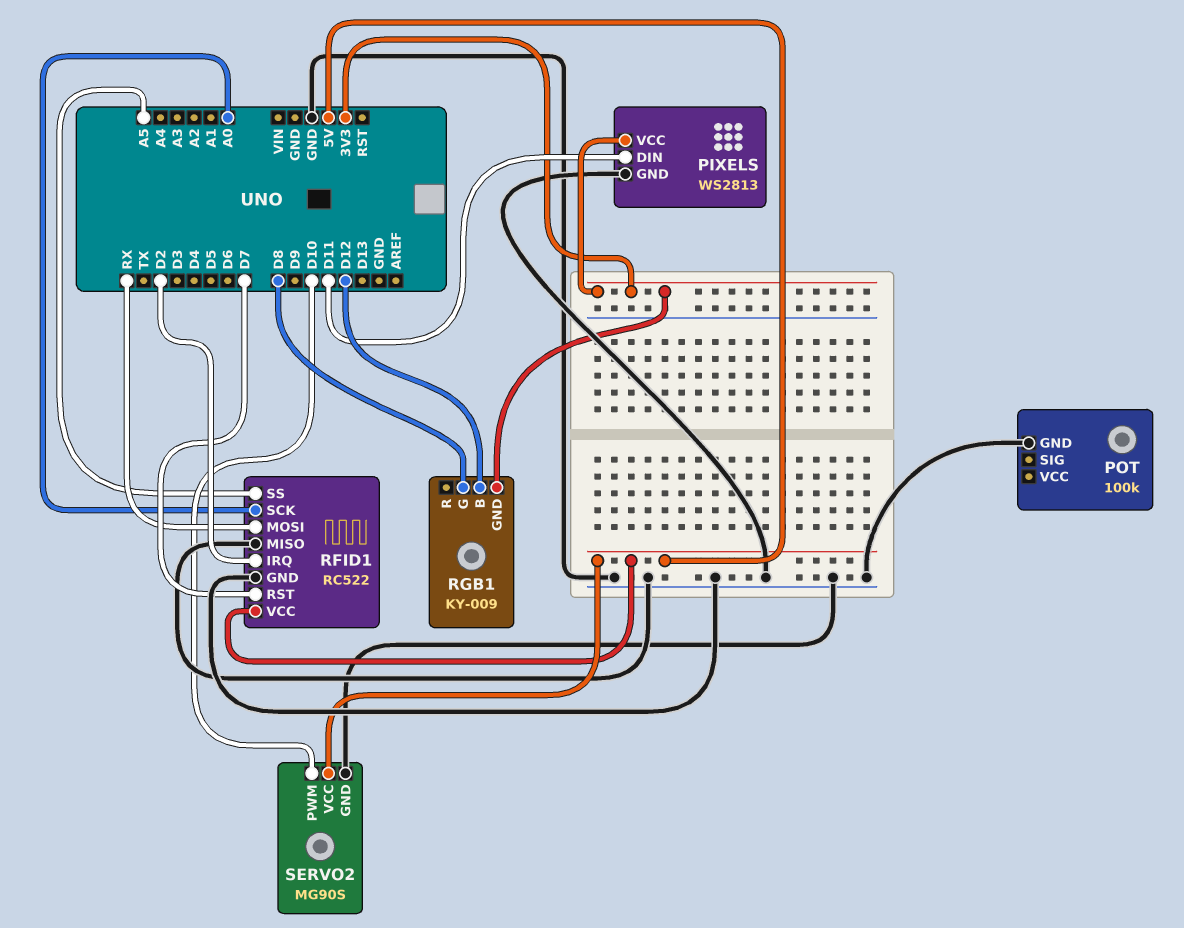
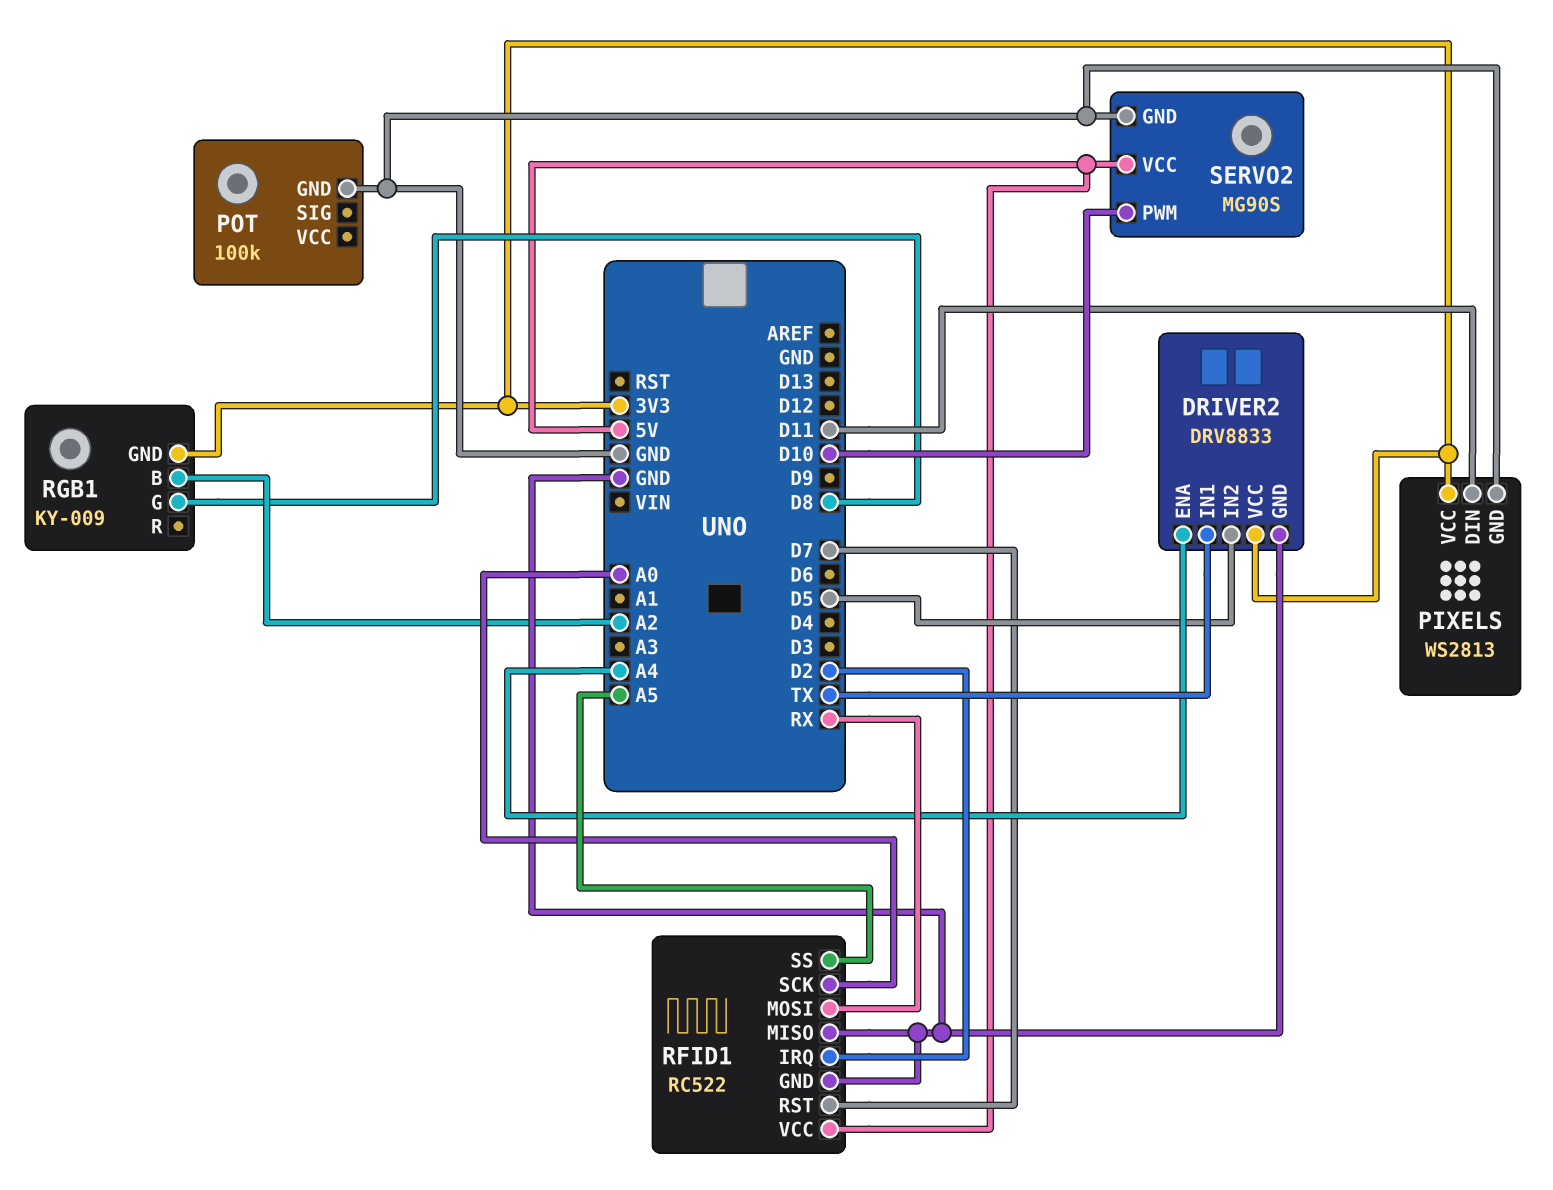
DRIVER2: none -> DRV8833
DRIVER2 pin ENA: none -> A4
DRIVER2 pin GND: none -> GND
DRIVER2 pin IN1: none -> TX
DRIVER2 pin IN2: none -> D5
DRIVER2 pin VCC: none -> 3V3
RGB1 pin B: D12 -> A2

